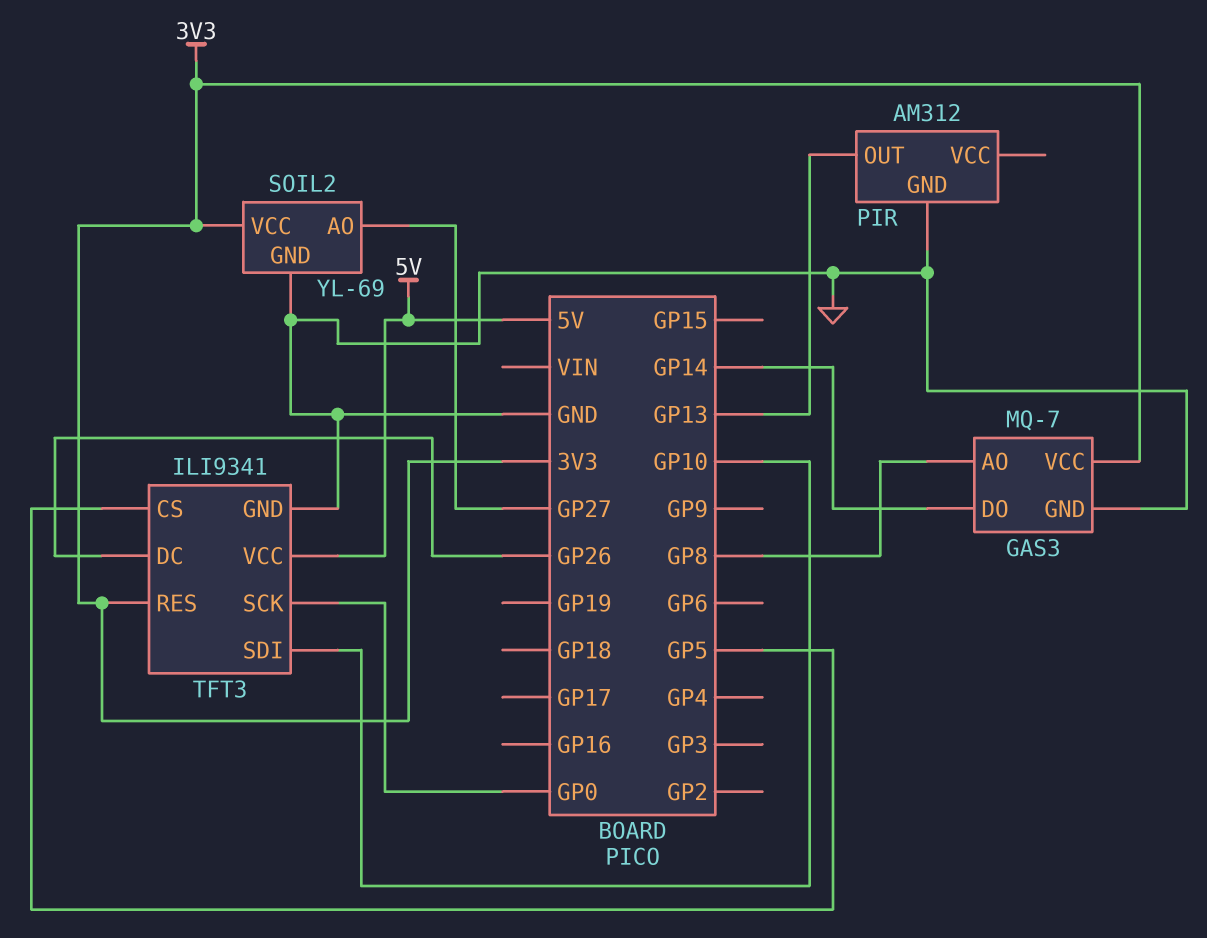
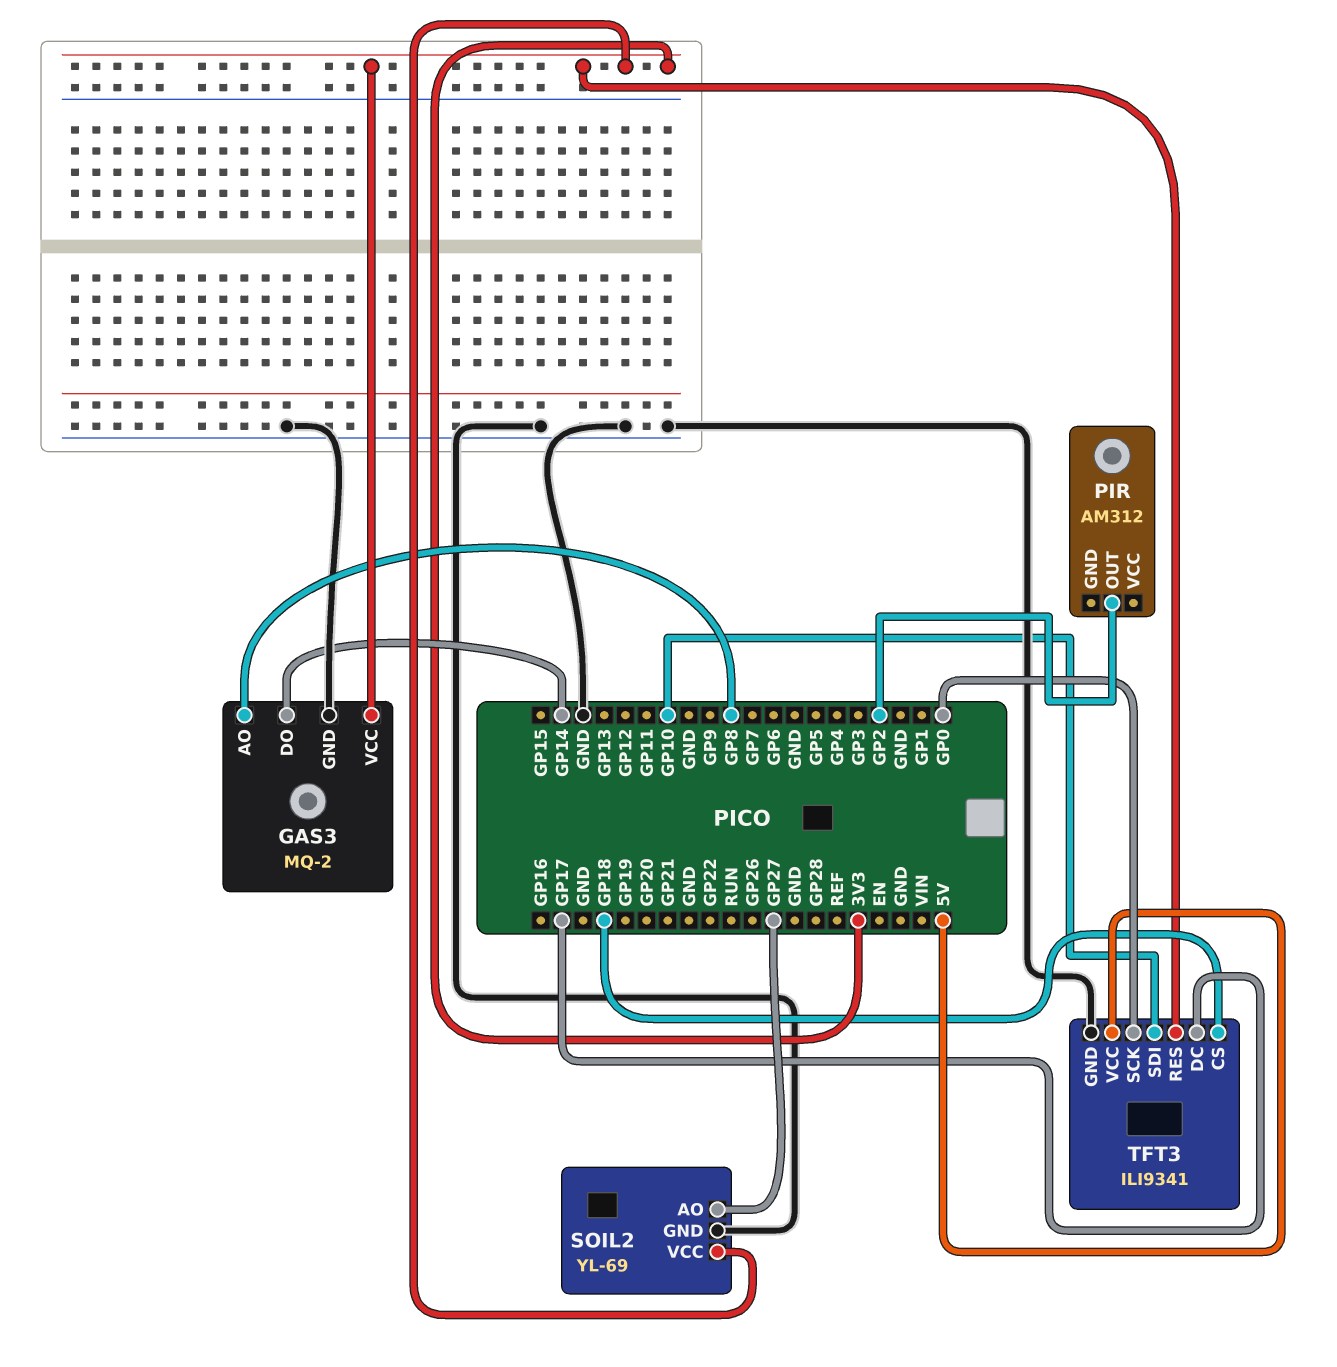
GAS3: MQ-7 -> MQ-2
PIR pin GND: GND -> none
PIR pin OUT: GP13 -> GP2
TFT3 pin CS: GP5 -> GP18
TFT3 pin DC: GP26 -> GP17

